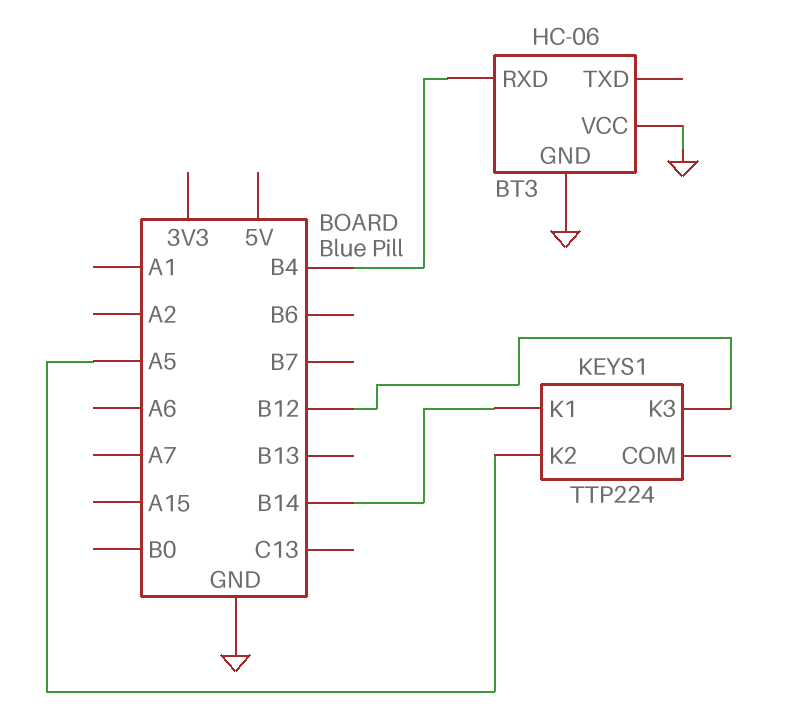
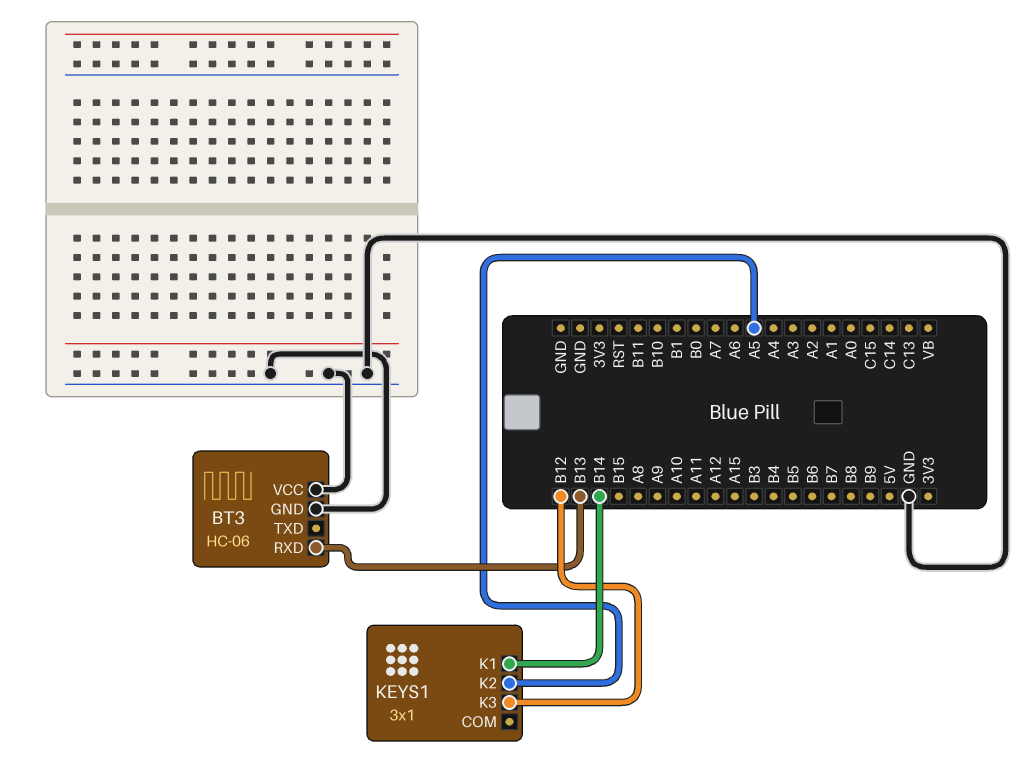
BT3 pin RXD: B4 -> B13
KEYS1: TTP224 -> 3x1

